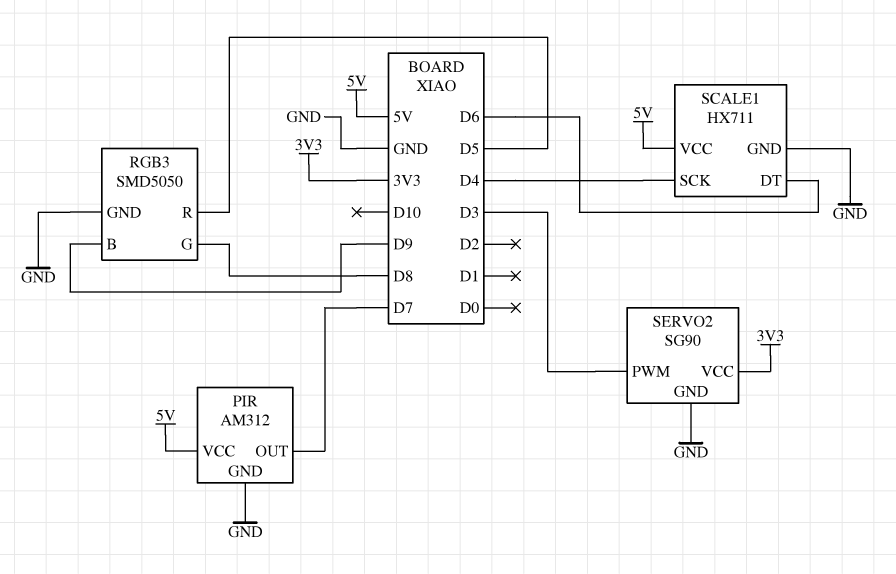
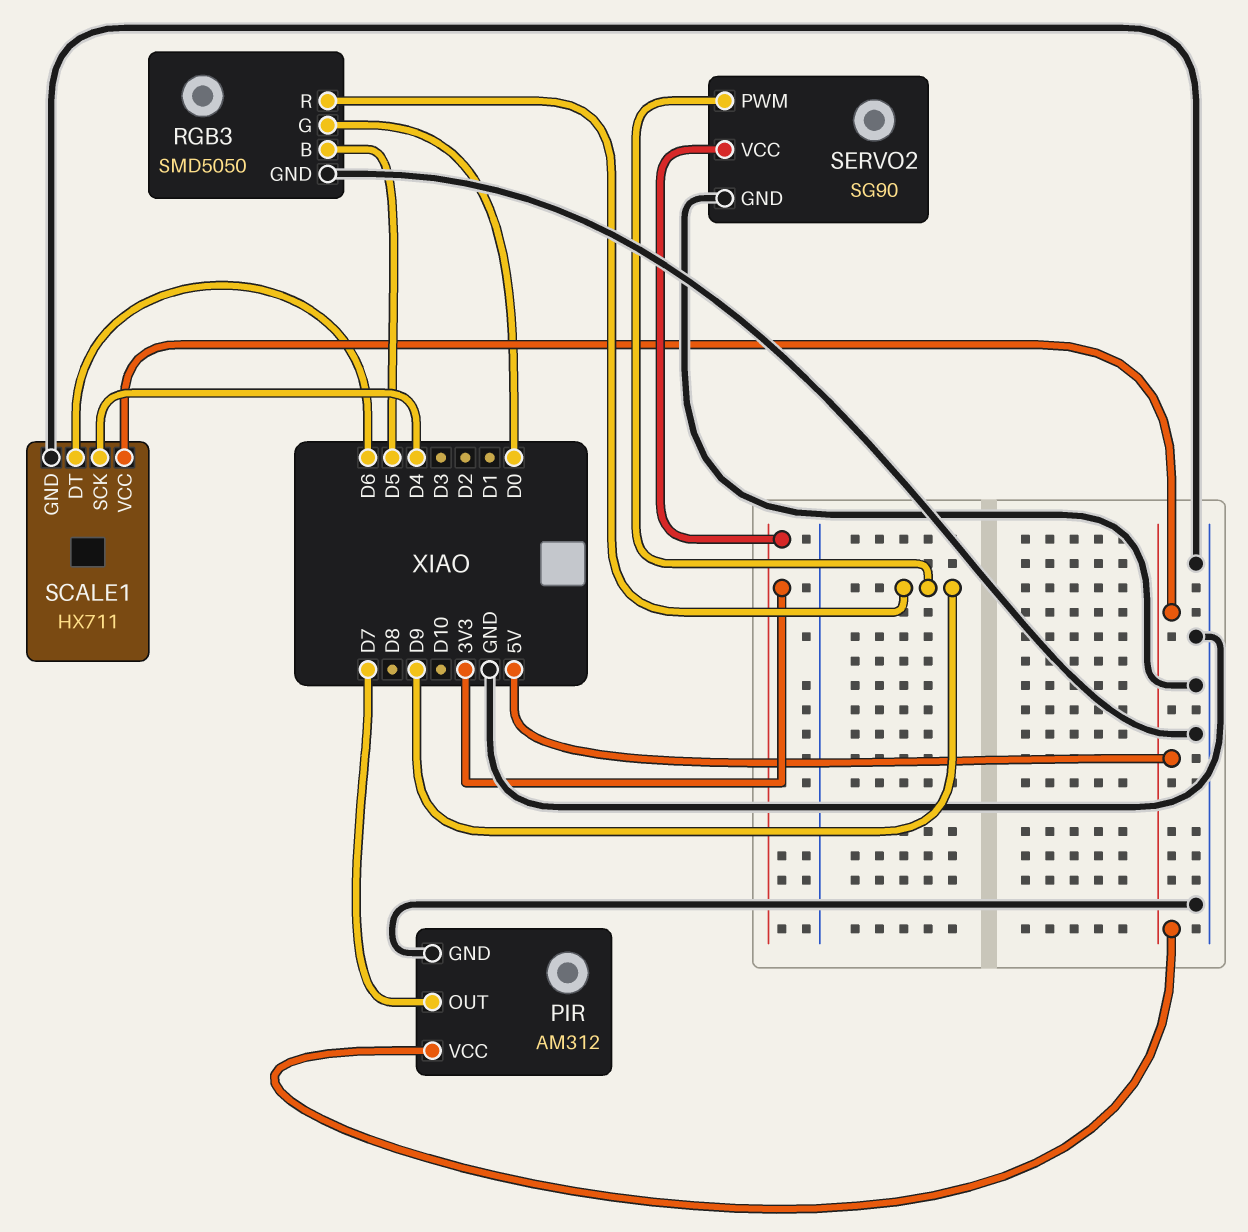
RGB3 pin B: D9 -> D5
RGB3 pin G: D8 -> D0
RGB3 pin R: D5 -> D9
SERVO2 pin PWM: D3 -> D9

